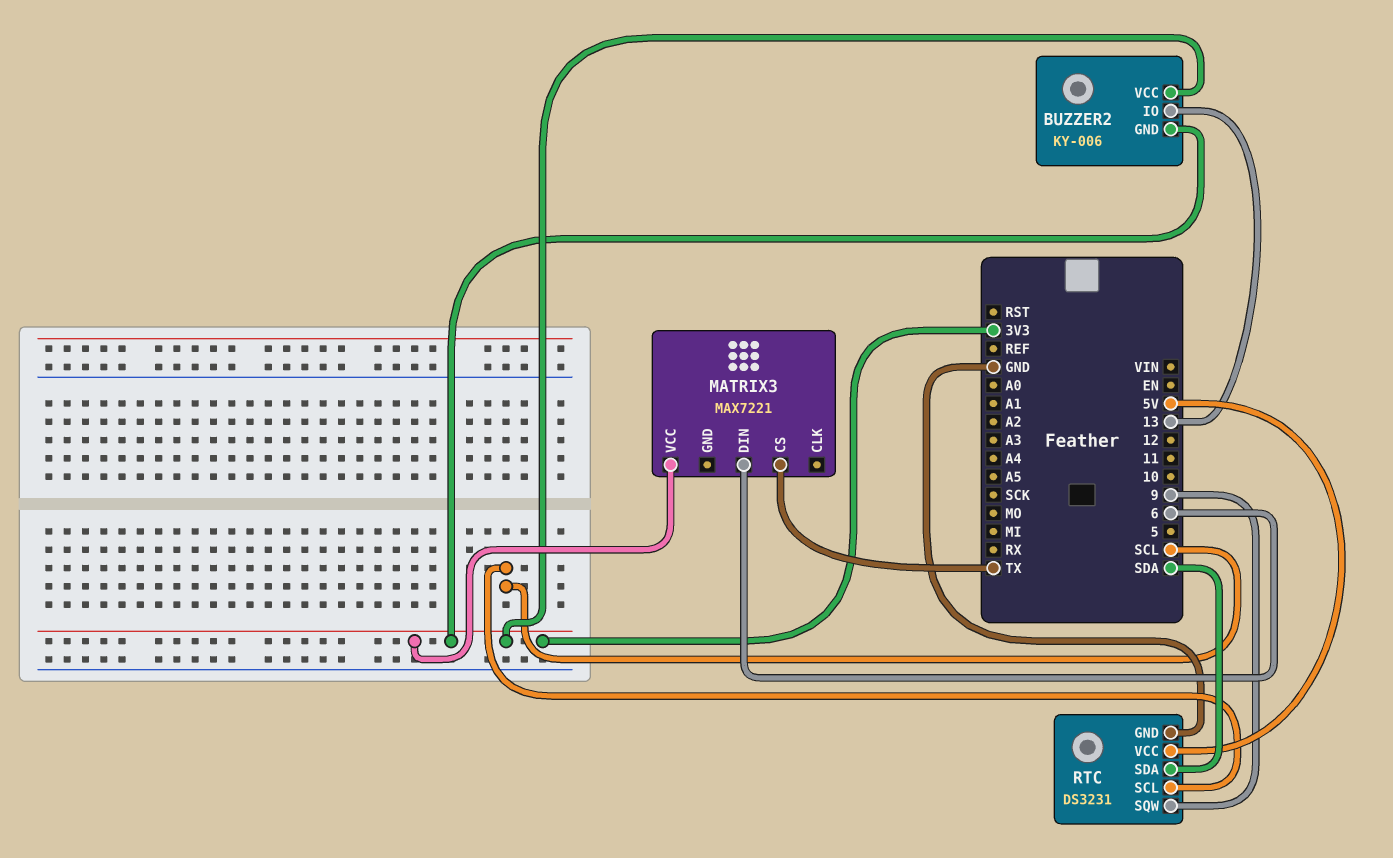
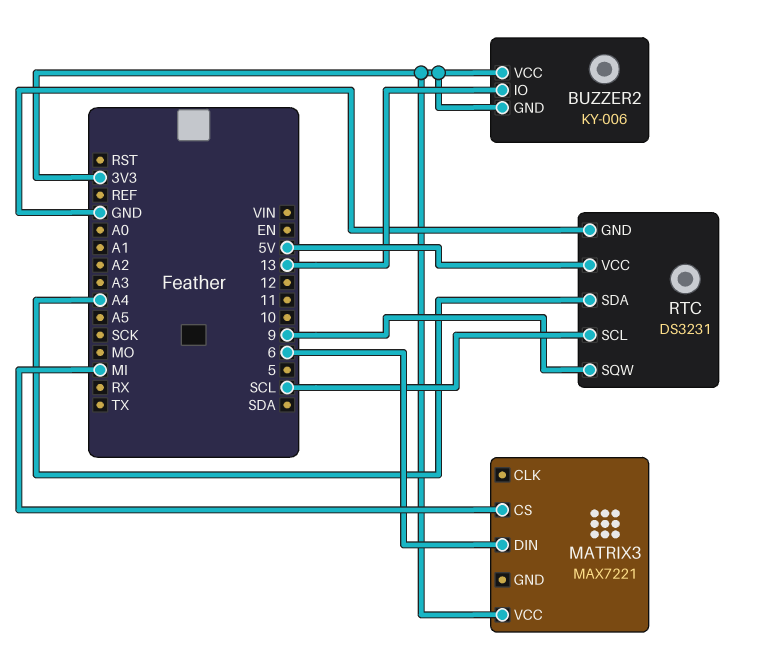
MATRIX3 pin CS: TX -> MI
RTC pin SDA: SDA -> A4

